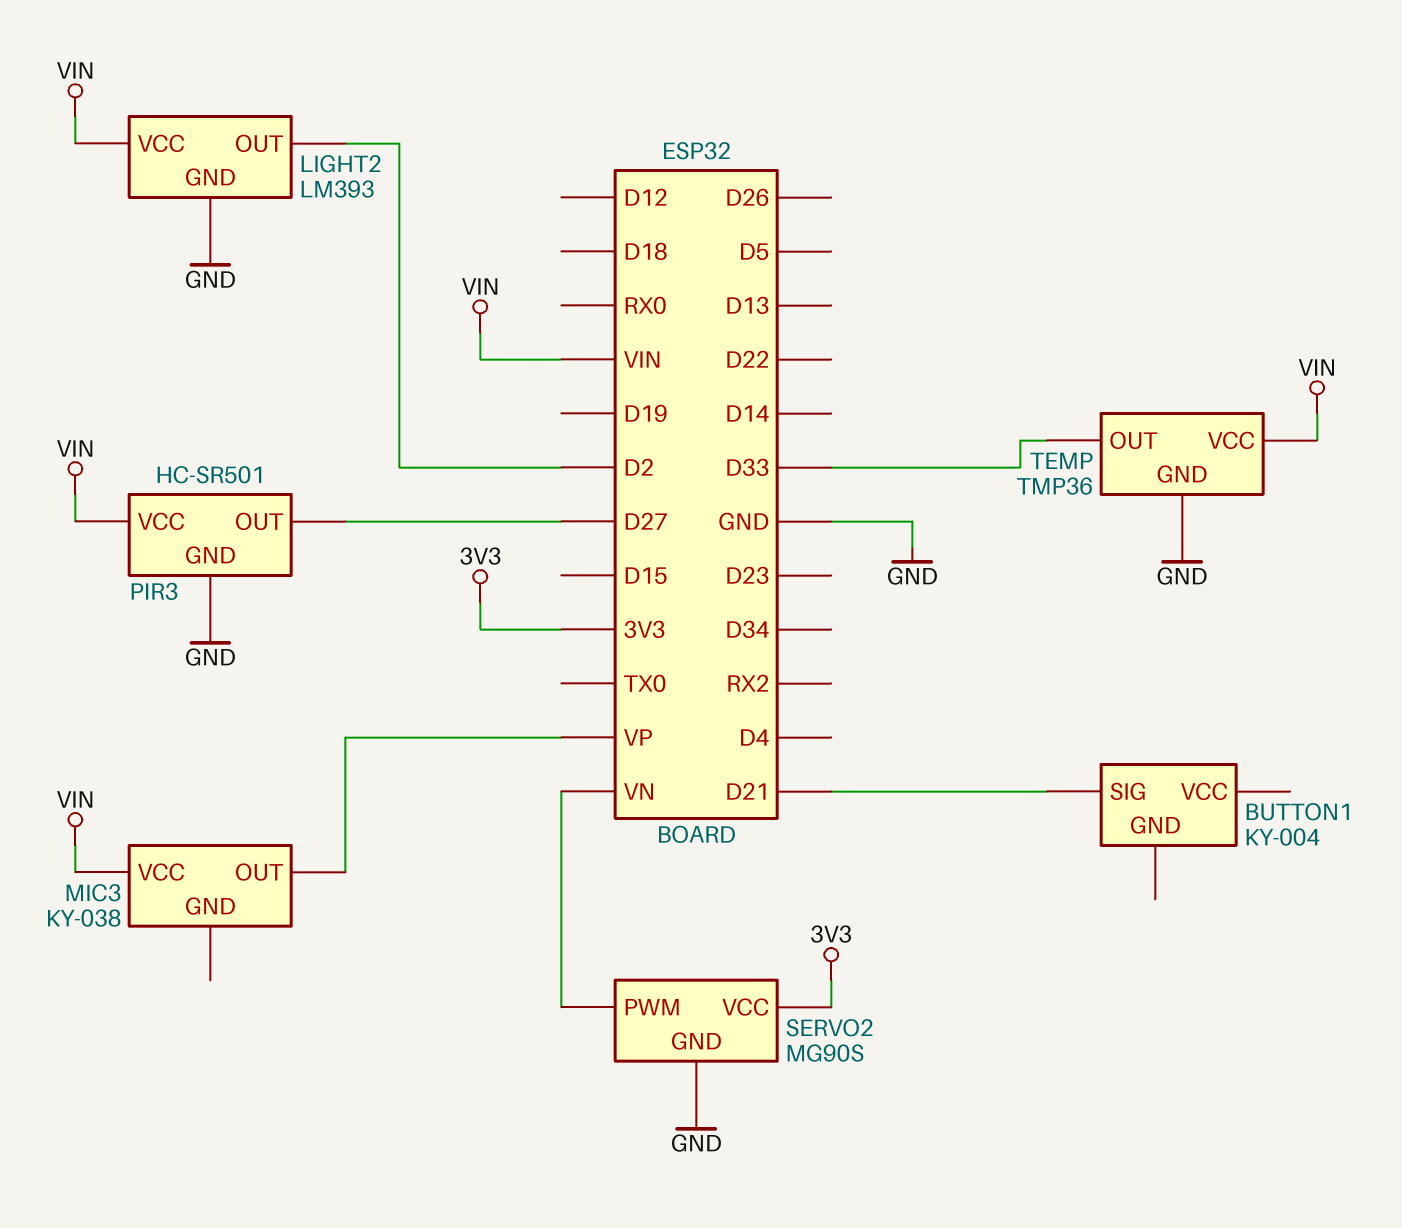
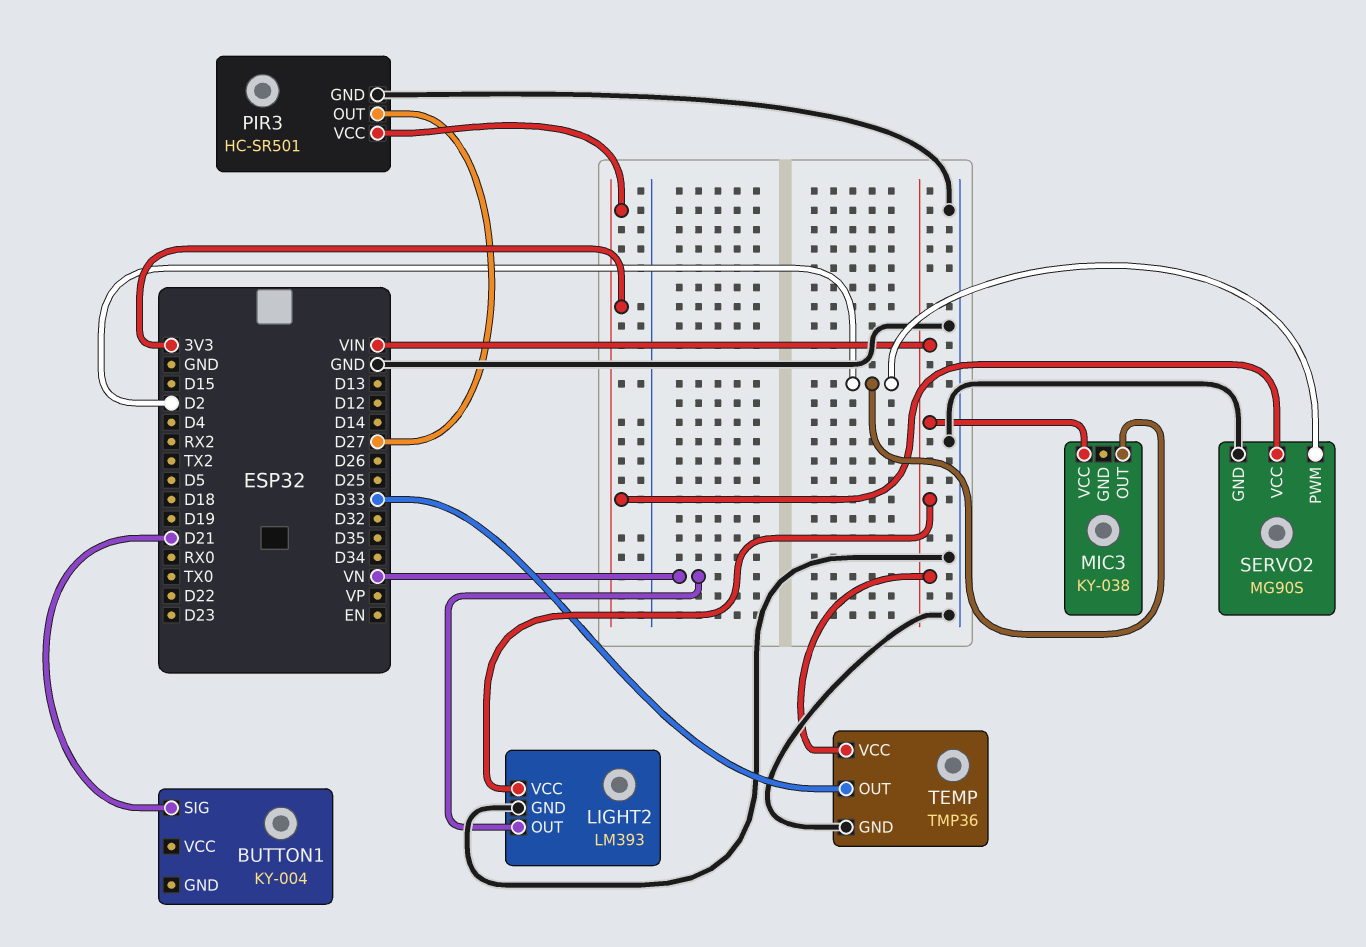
LIGHT2 pin OUT: D2 -> VN
MIC3 pin OUT: VP -> D2
PIR3 pin VCC: VIN -> 3V3
SERVO2 pin PWM: VN -> D2

